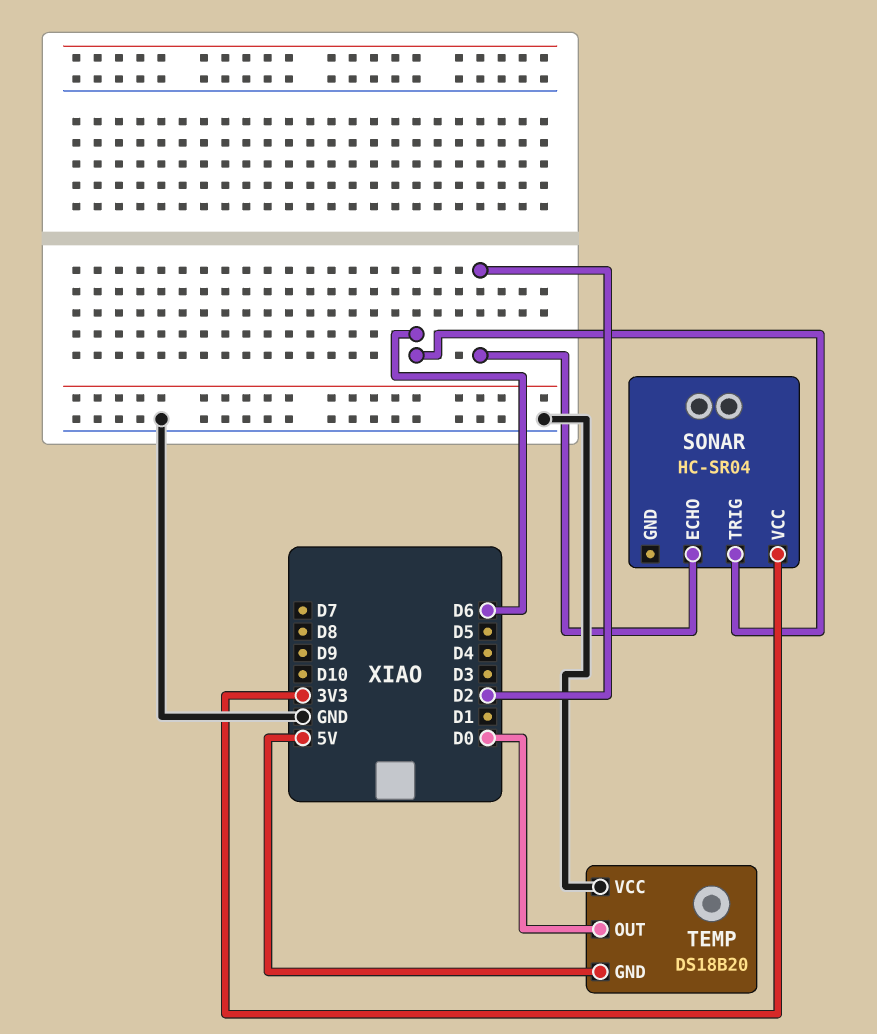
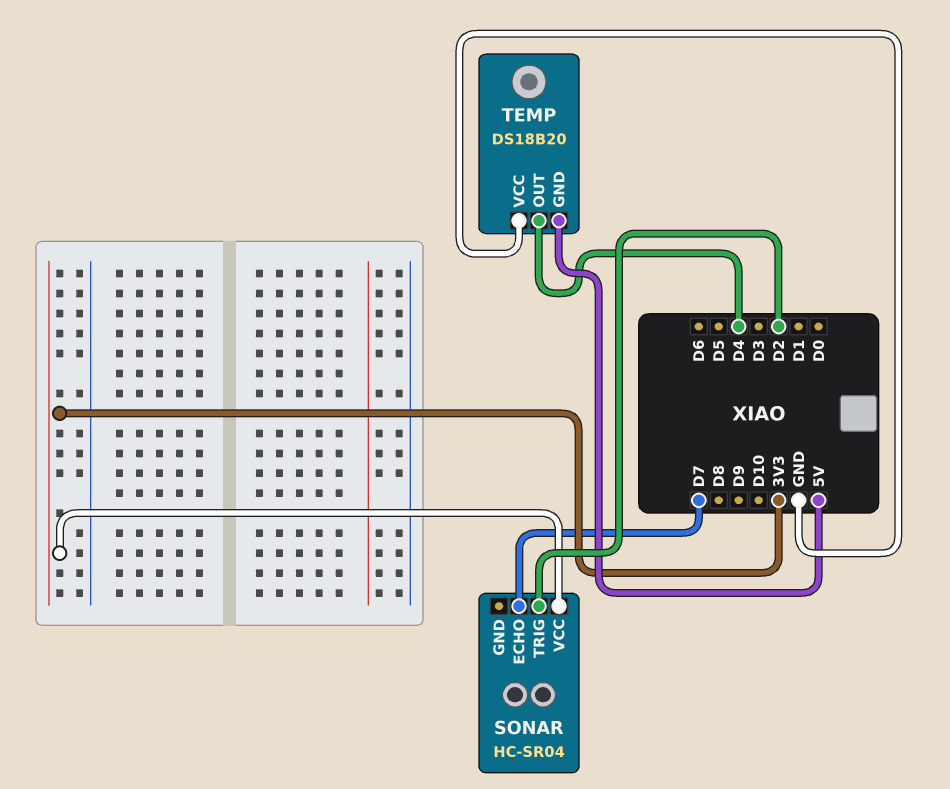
SONAR pin ECHO: D2 -> D7
SONAR pin TRIG: D6 -> D2
TEMP pin OUT: D0 -> D4

